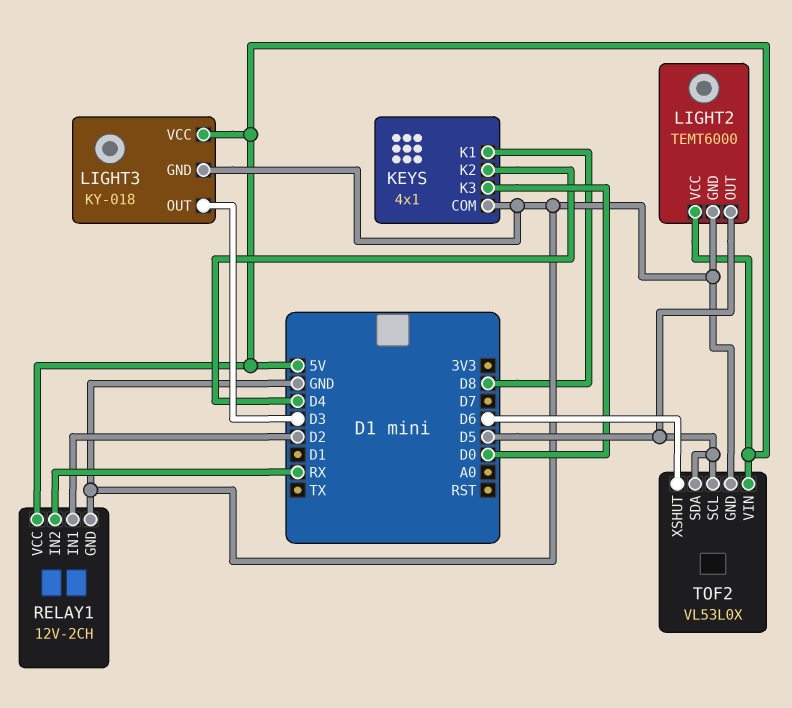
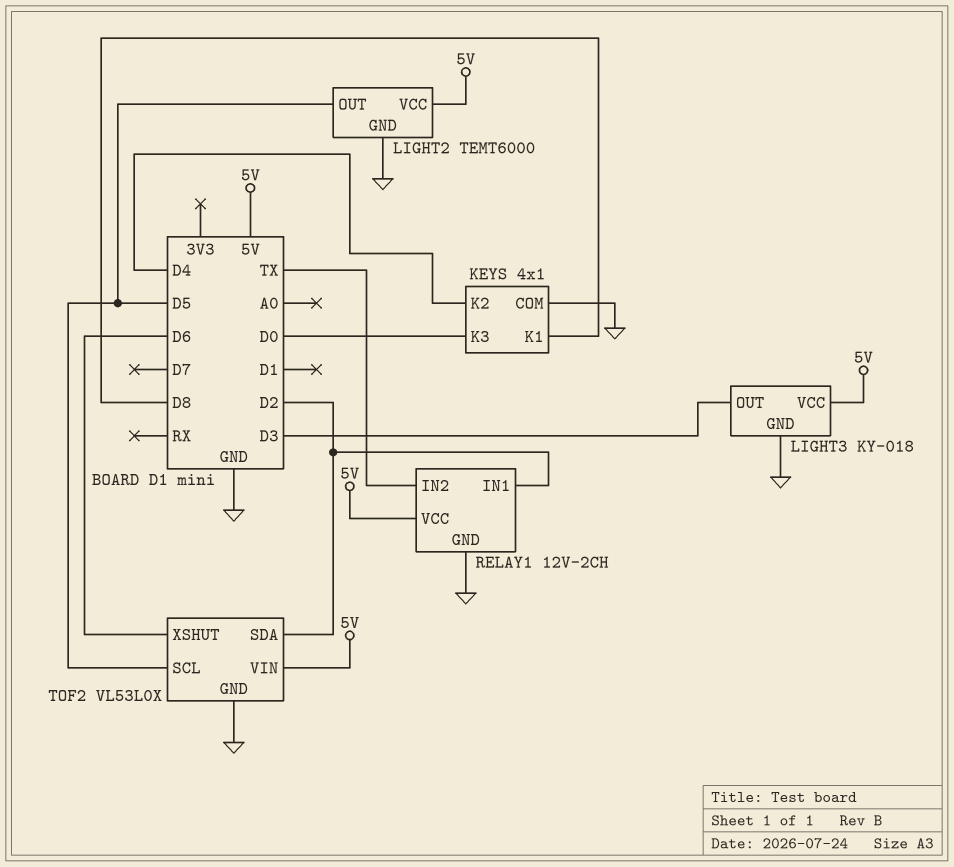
RELAY1 pin IN2: RX -> TX
TOF2 pin SDA: D5 -> D2

